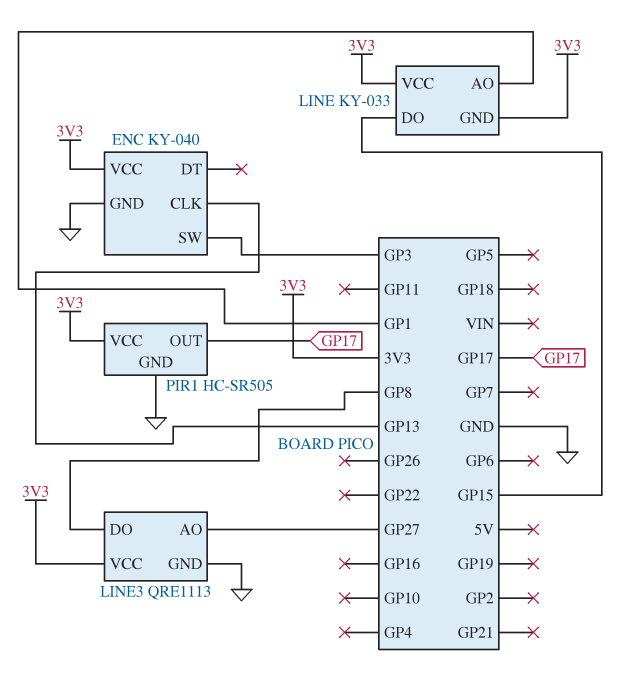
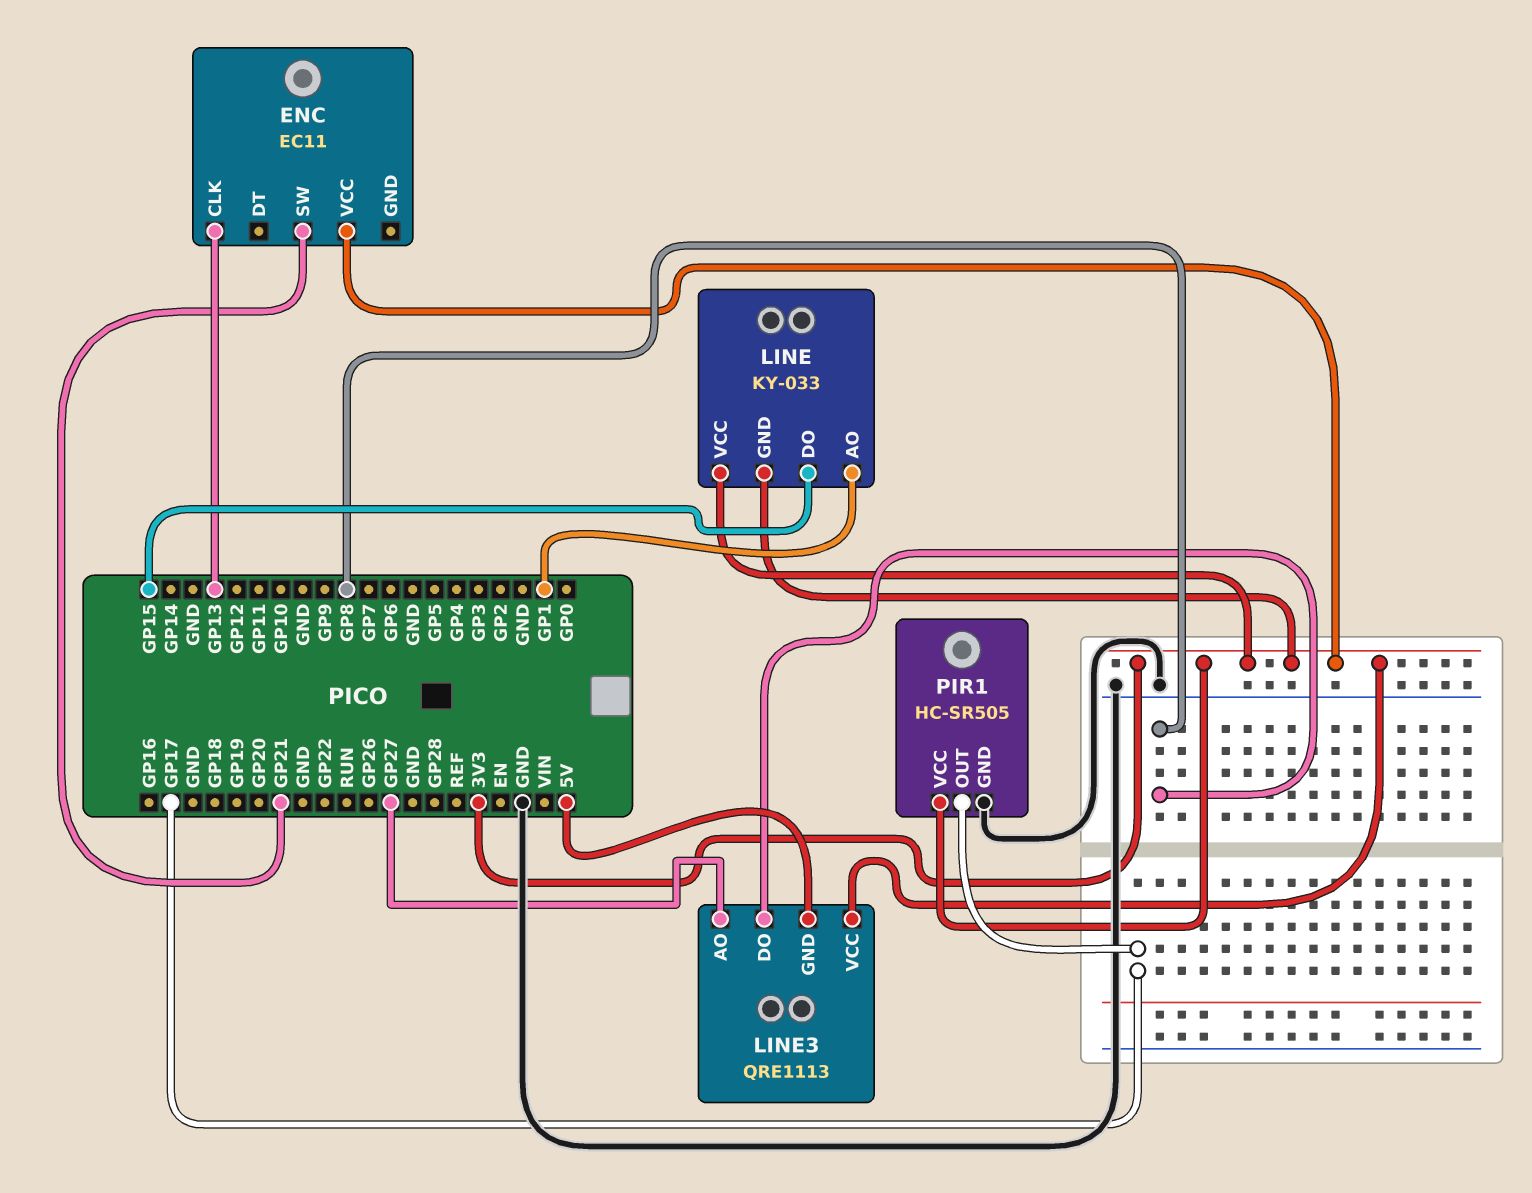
ENC: KY-040 -> EC11
ENC pin GND: GND -> none
ENC pin SW: GP3 -> GP21
LINE3 pin GND: GND -> 5V

